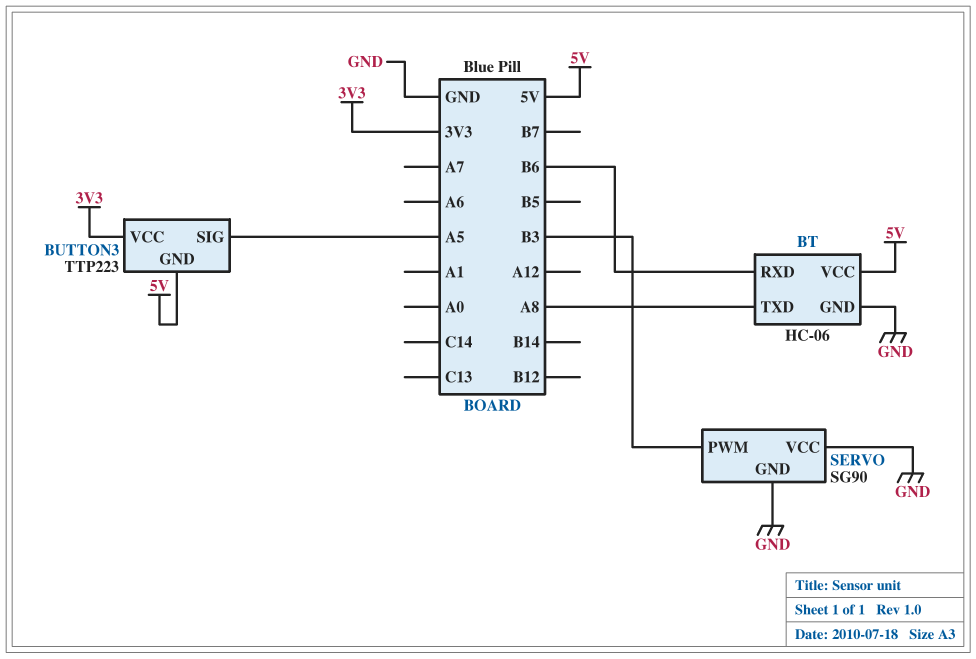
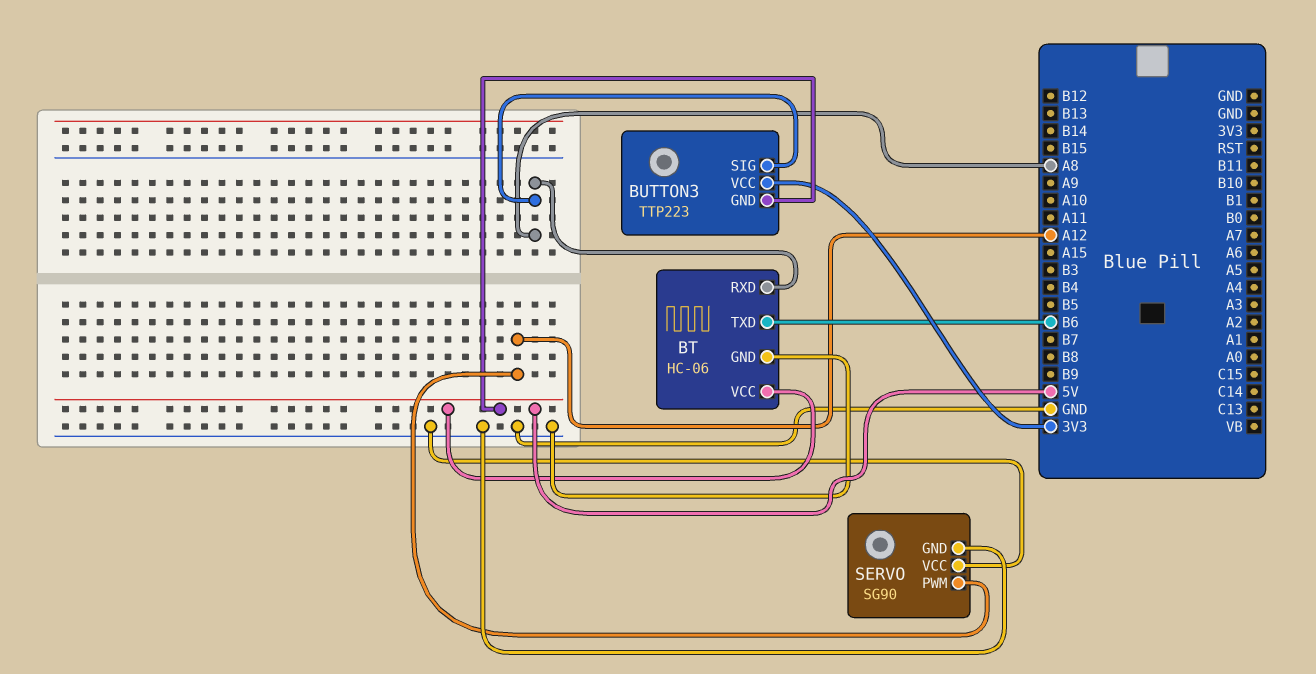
BT pin RXD: B6 -> A8
BT pin TXD: A8 -> B6
BUTTON3 pin SIG: A5 -> A8
SERVO pin PWM: B3 -> A12

